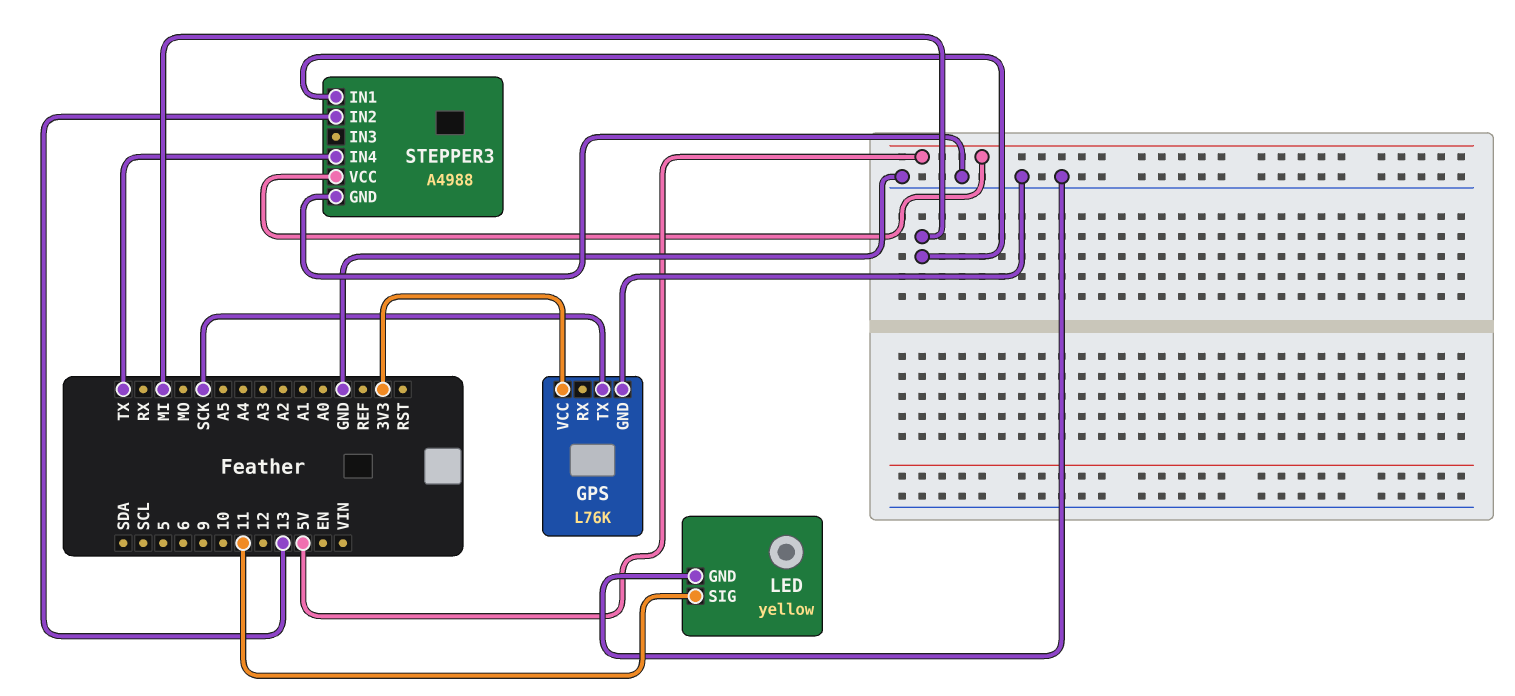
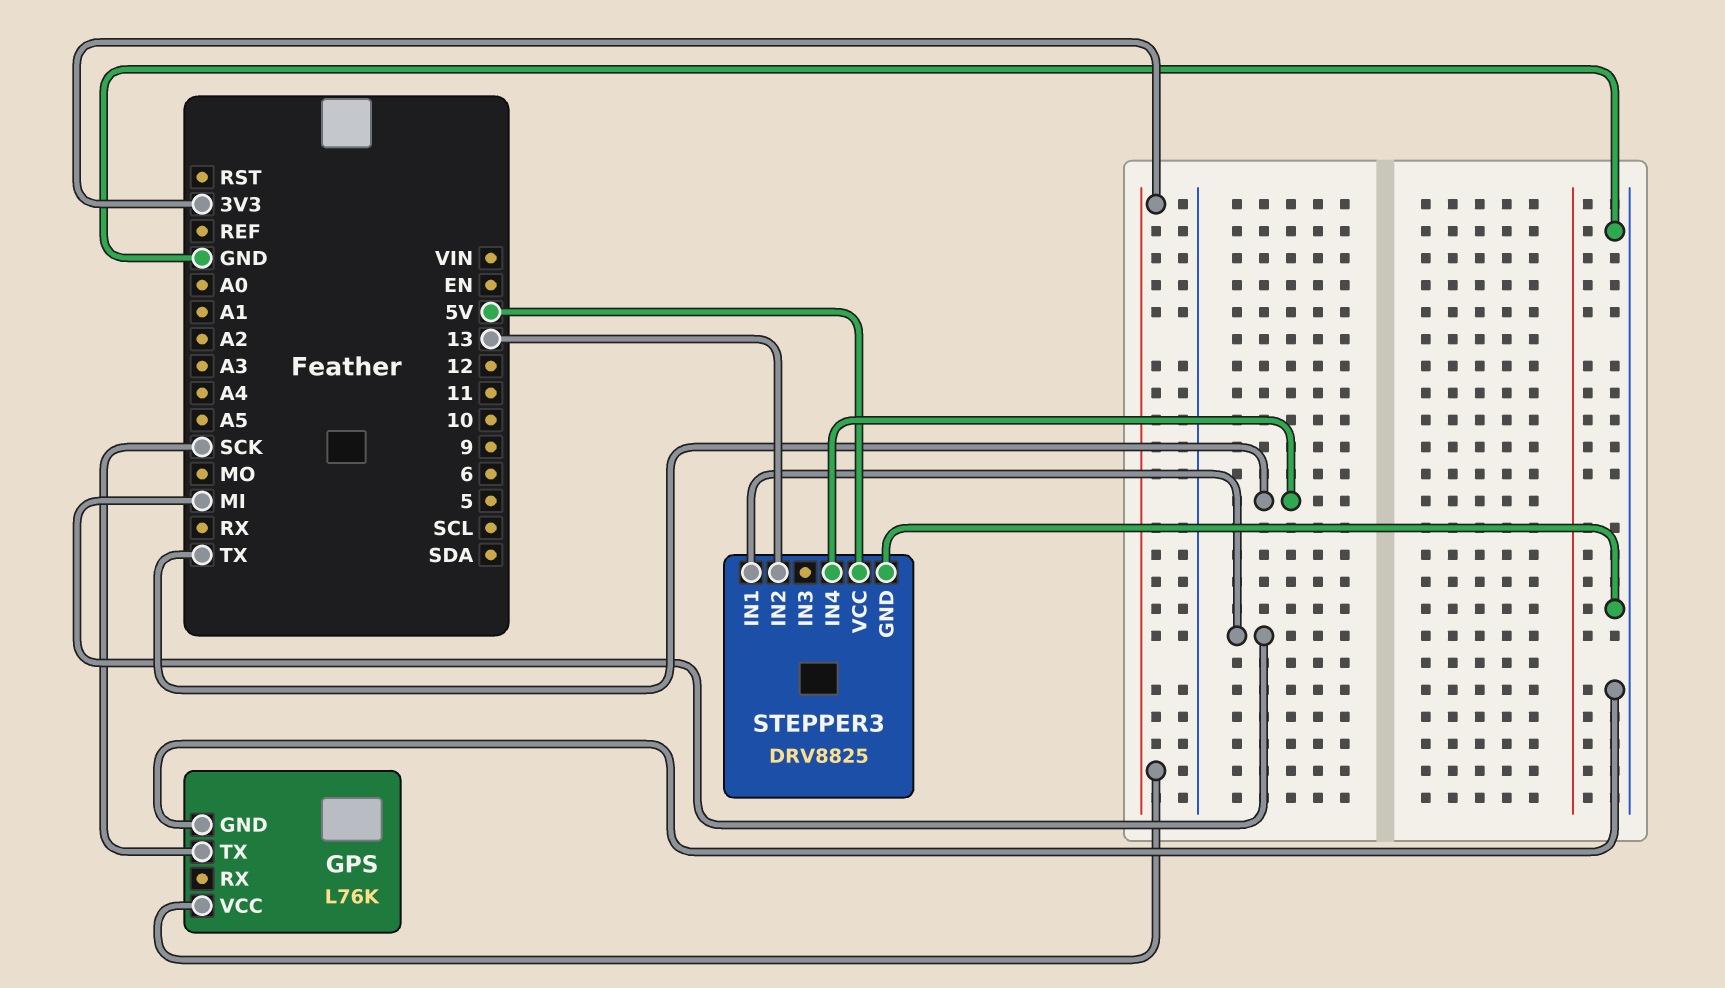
LED: yellow -> none
LED pin GND: GND -> none
LED pin SIG: 11 -> none
STEPPER3: A4988 -> DRV8825

